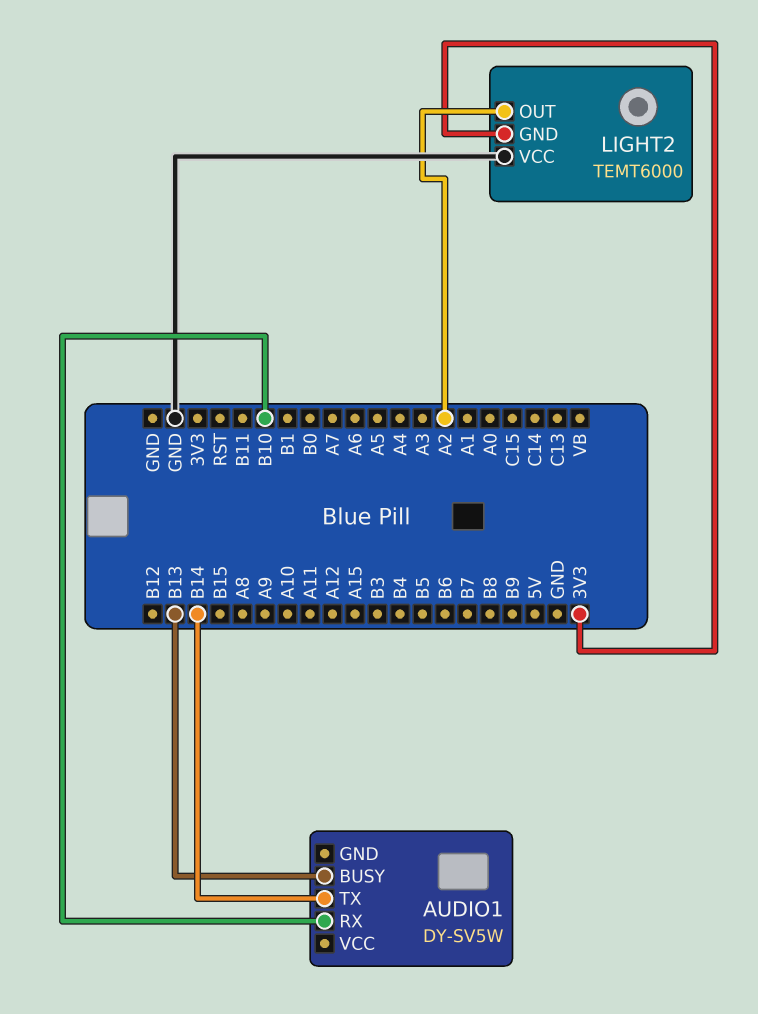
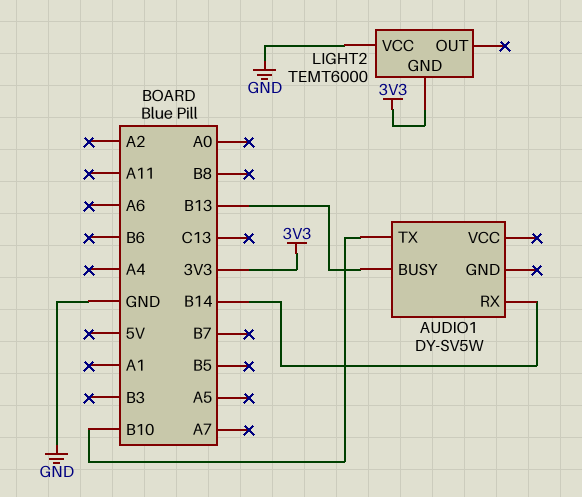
AUDIO1 pin RX: B10 -> B14
AUDIO1 pin TX: B14 -> B10
LIGHT2 pin OUT: A2 -> none

